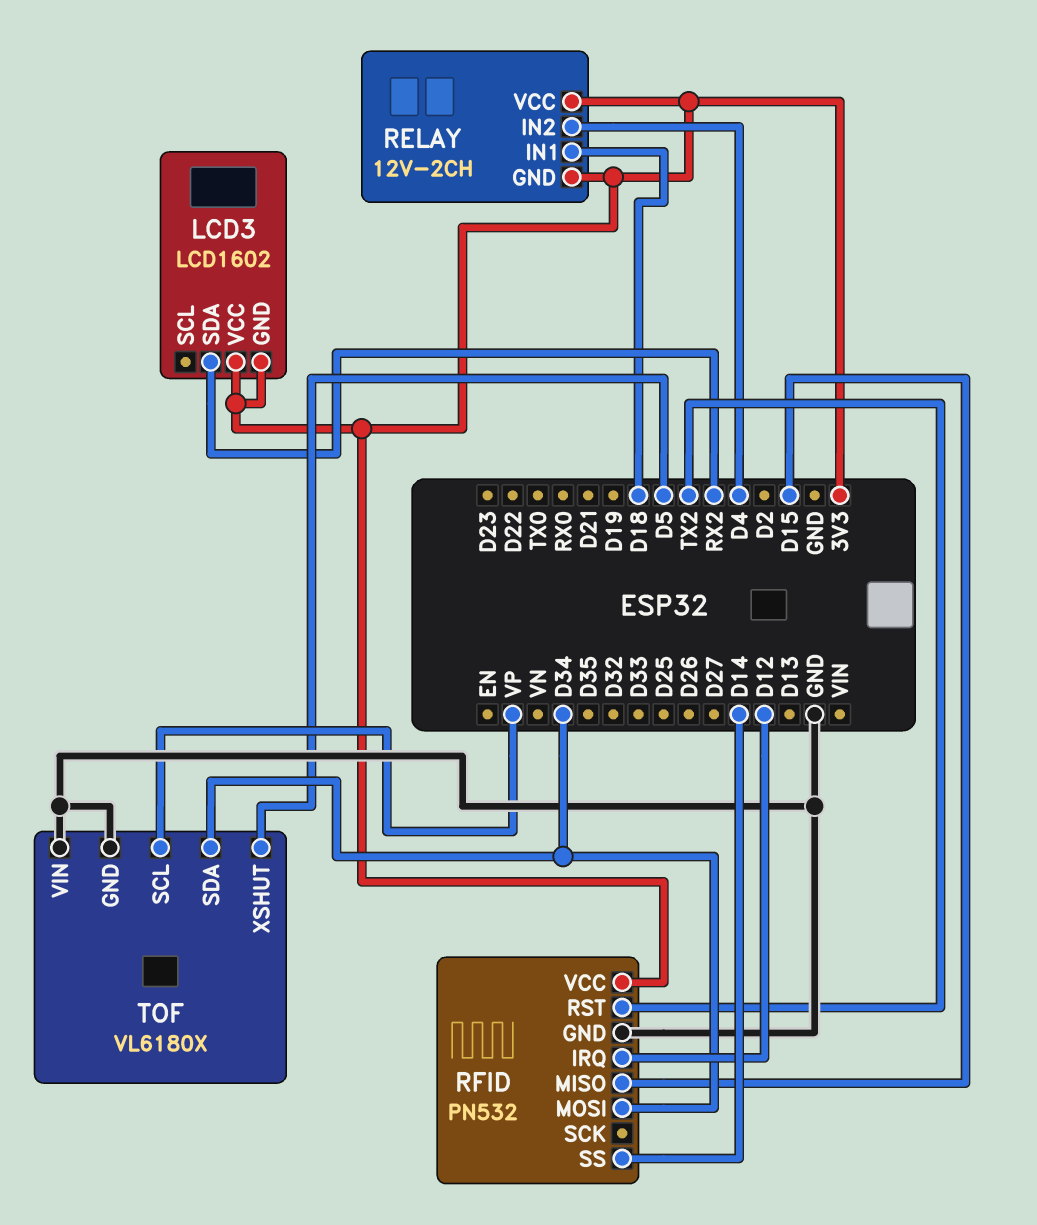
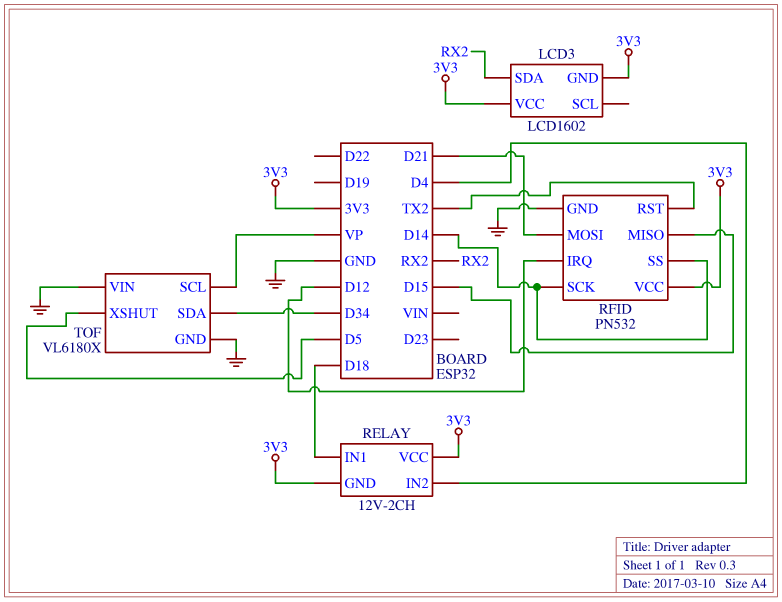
RFID pin MOSI: D34 -> D21
RFID pin SCK: none -> D14

